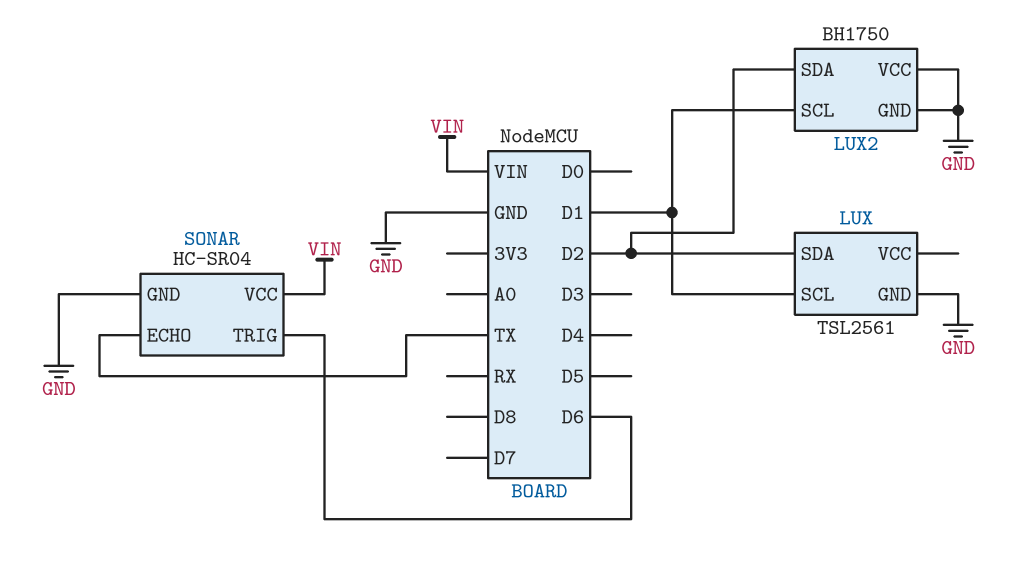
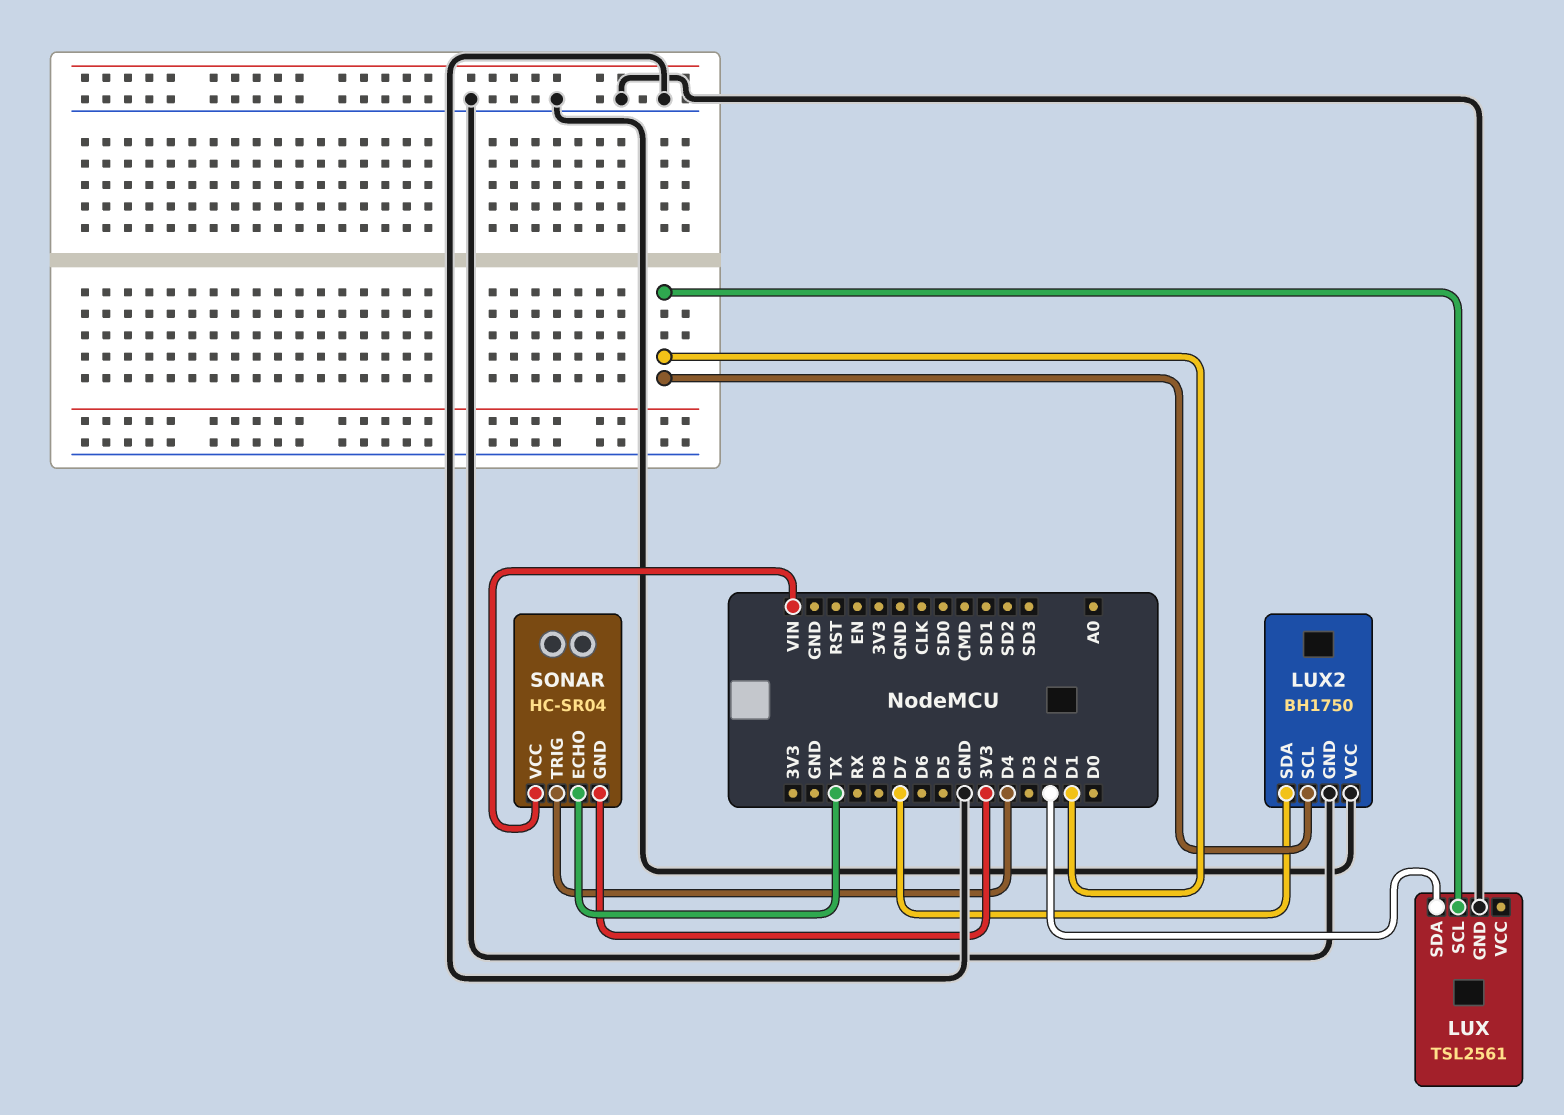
LUX2 pin SDA: D2 -> D7
SONAR pin GND: GND -> 3V3
SONAR pin TRIG: D6 -> D4

